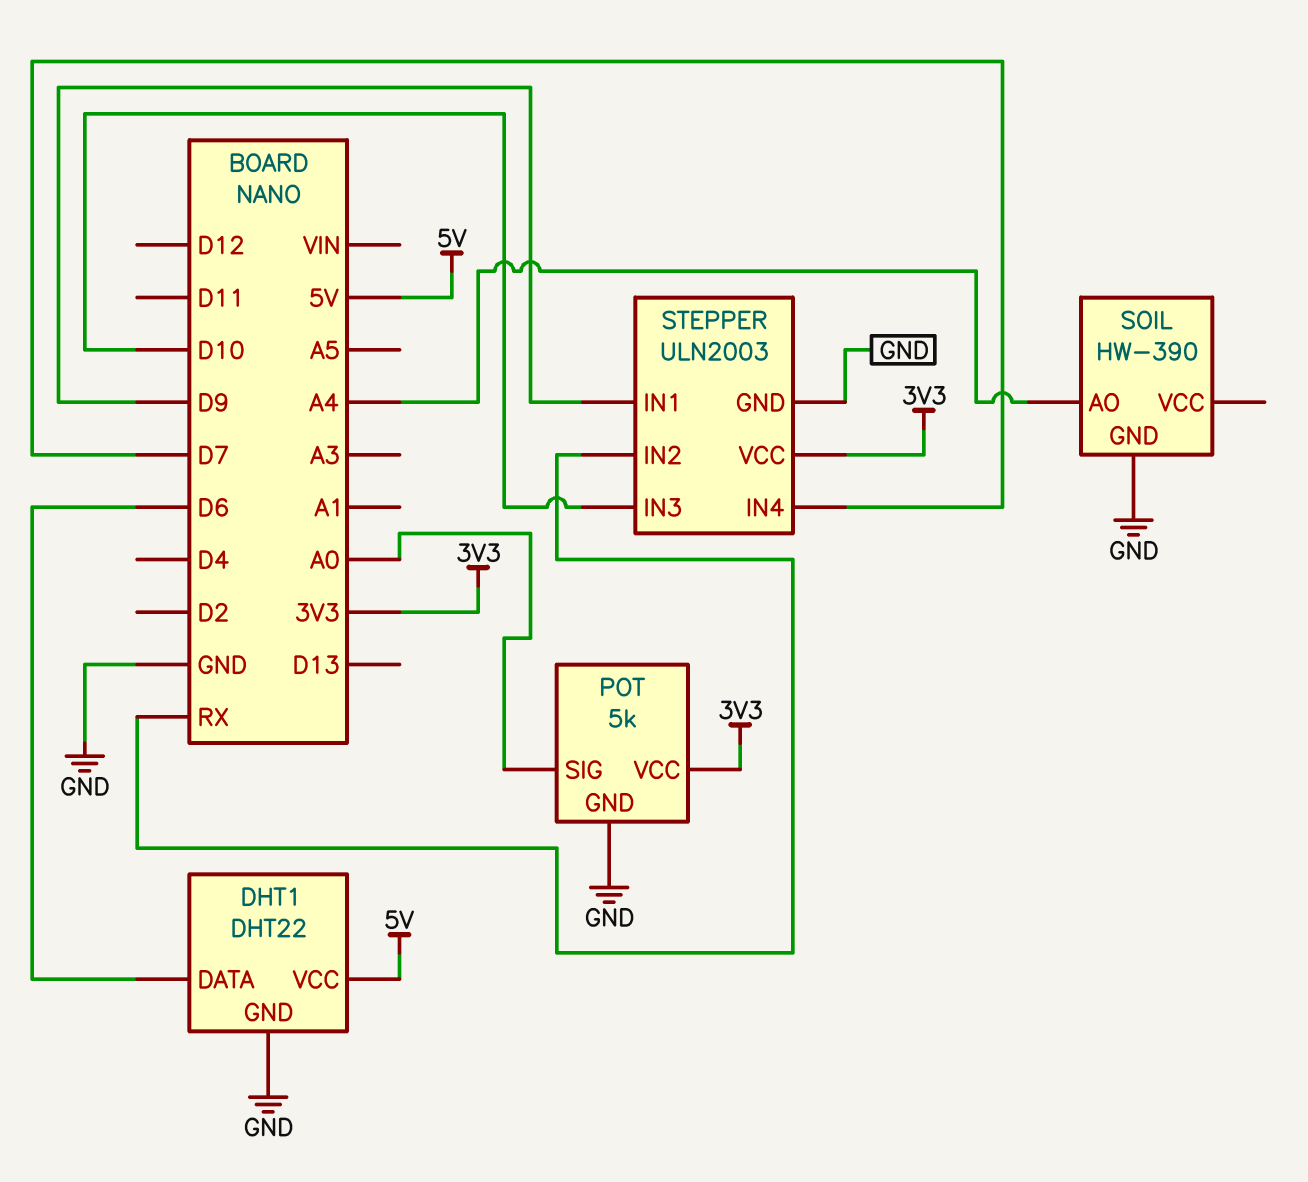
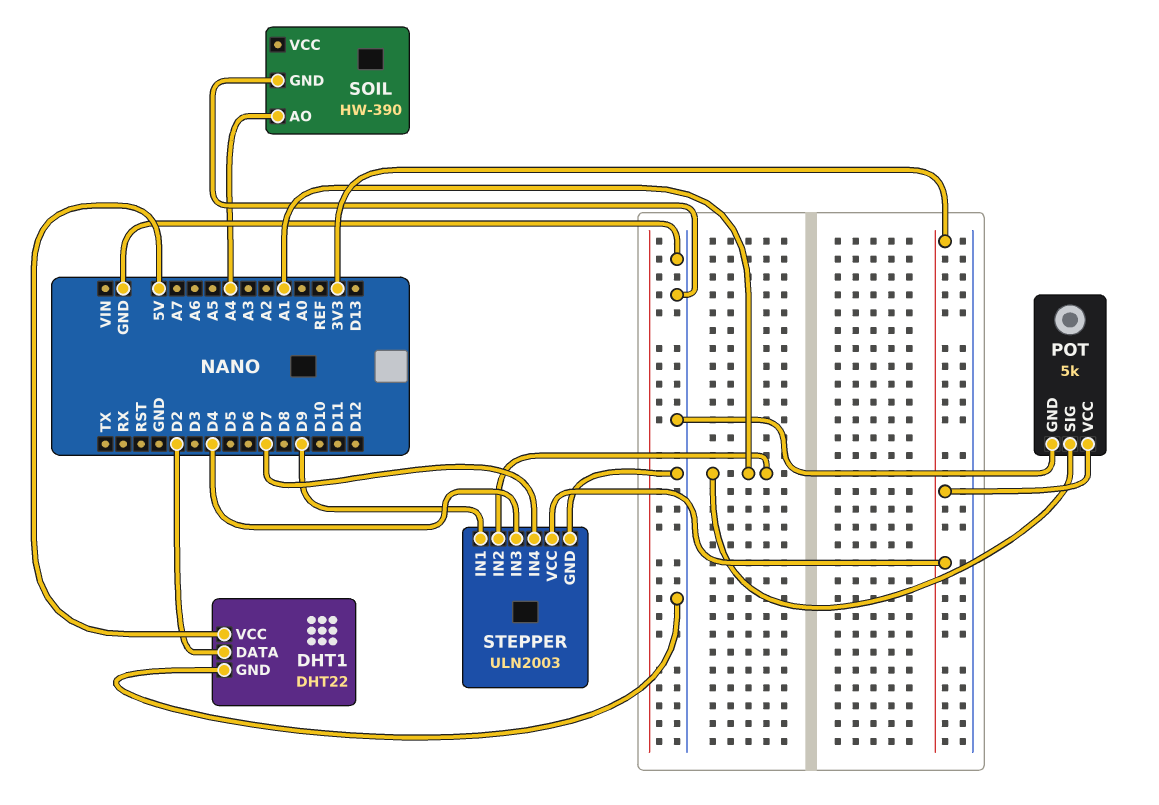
DHT1 pin DATA: D6 -> D2
POT pin SIG: A0 -> A1
STEPPER pin IN2: RX -> A1
STEPPER pin IN3: D10 -> D4

